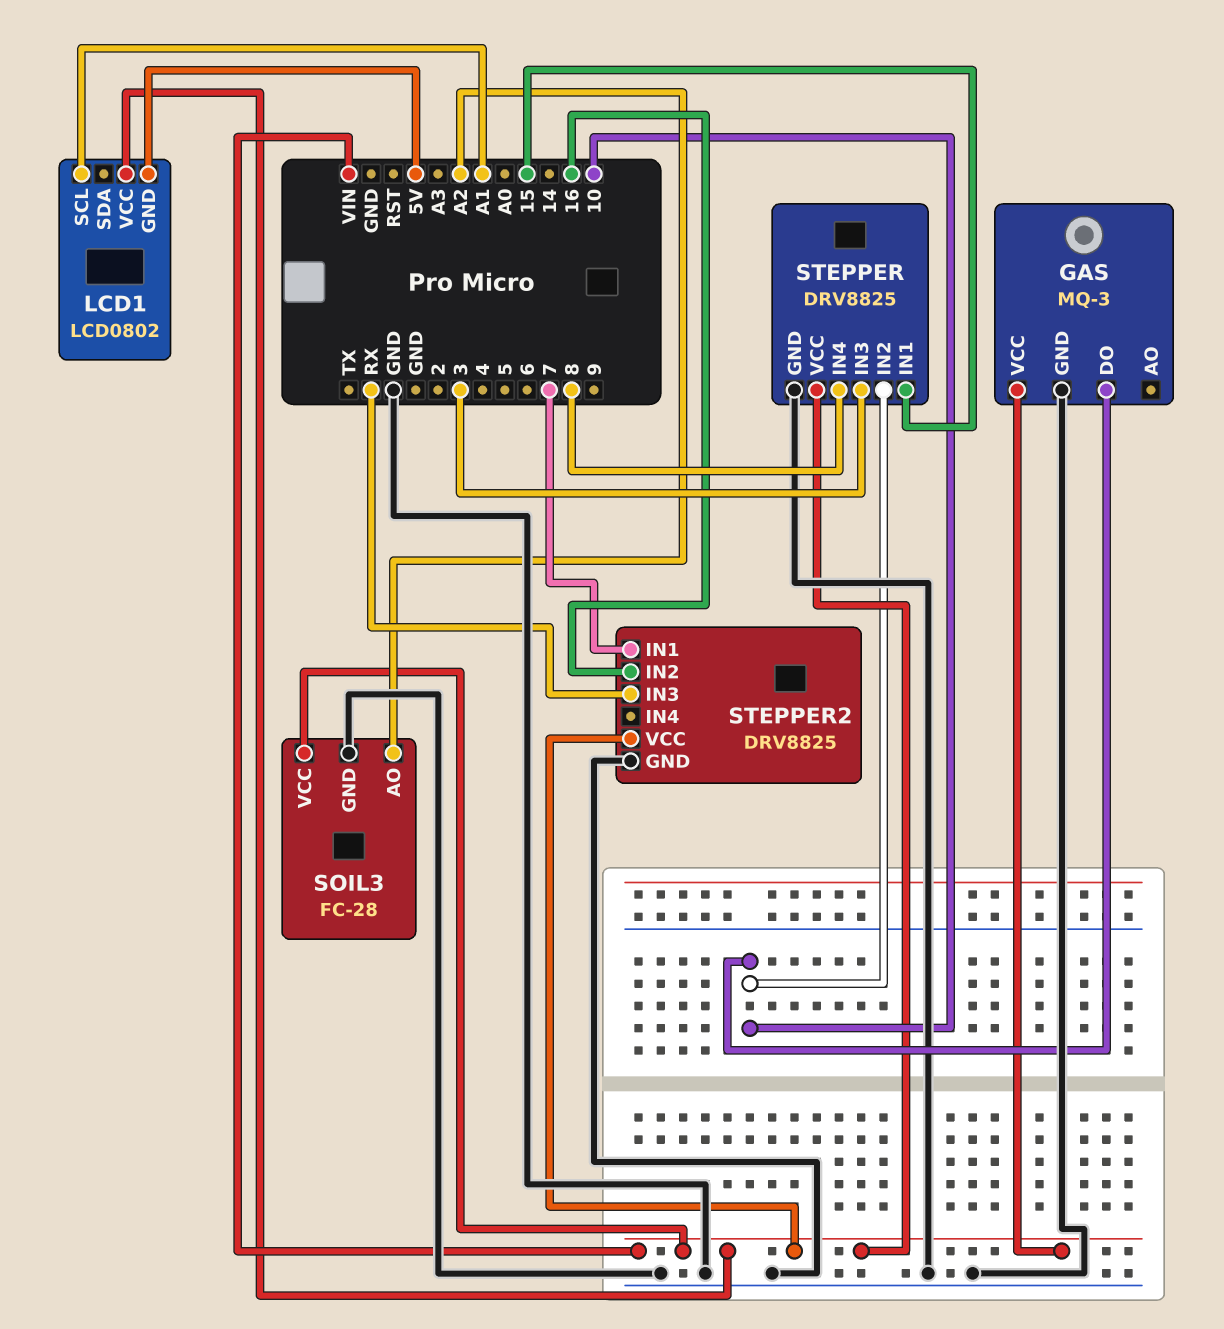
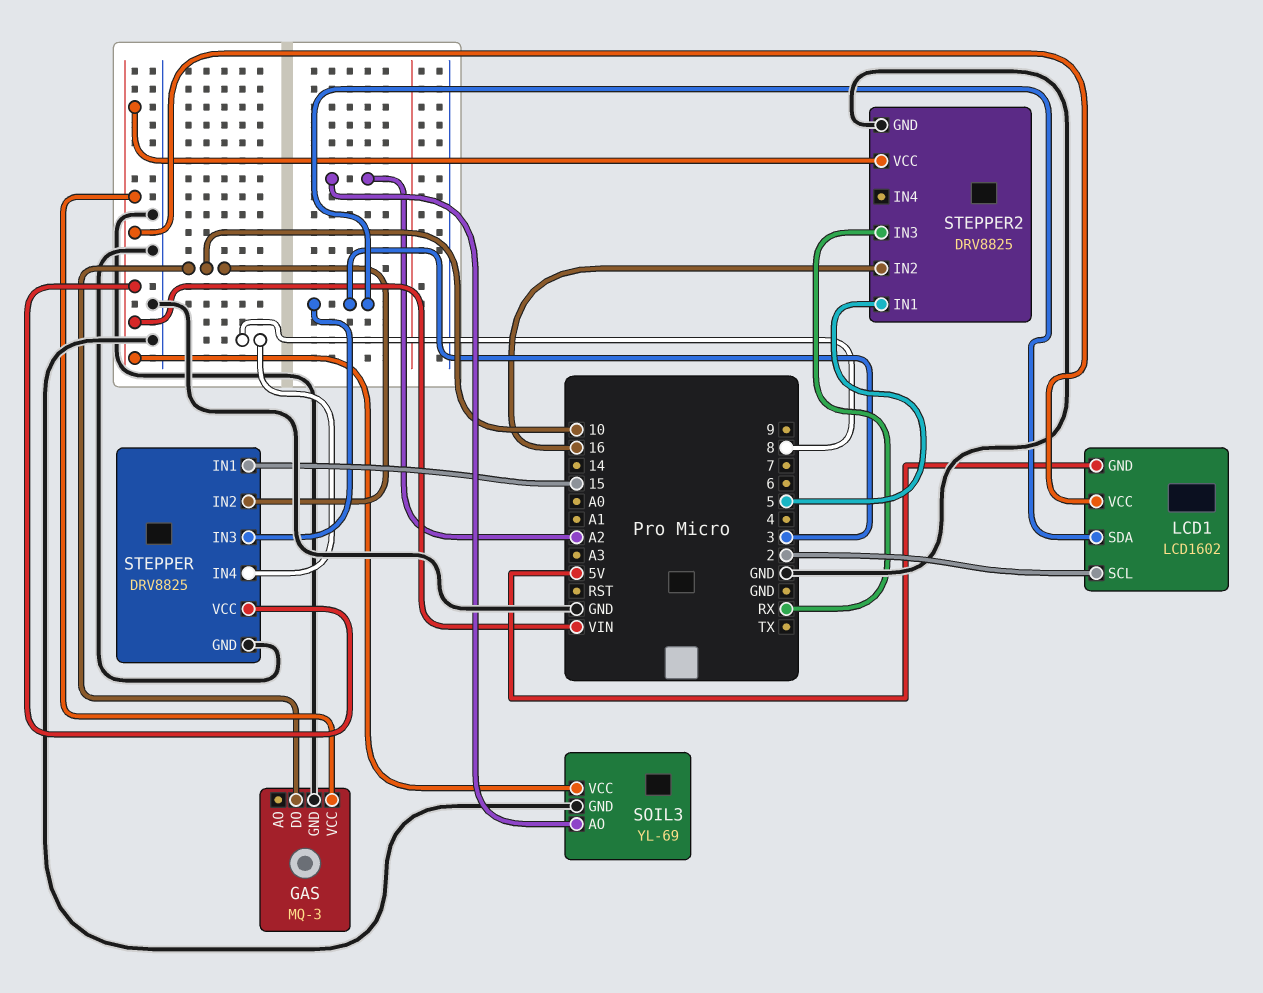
LCD1: LCD0802 -> LCD1602
LCD1 pin SCL: A1 -> 2
LCD1 pin SDA: none -> 3
SOIL3: FC-28 -> YL-69
STEPPER2 pin IN1: 7 -> 5

